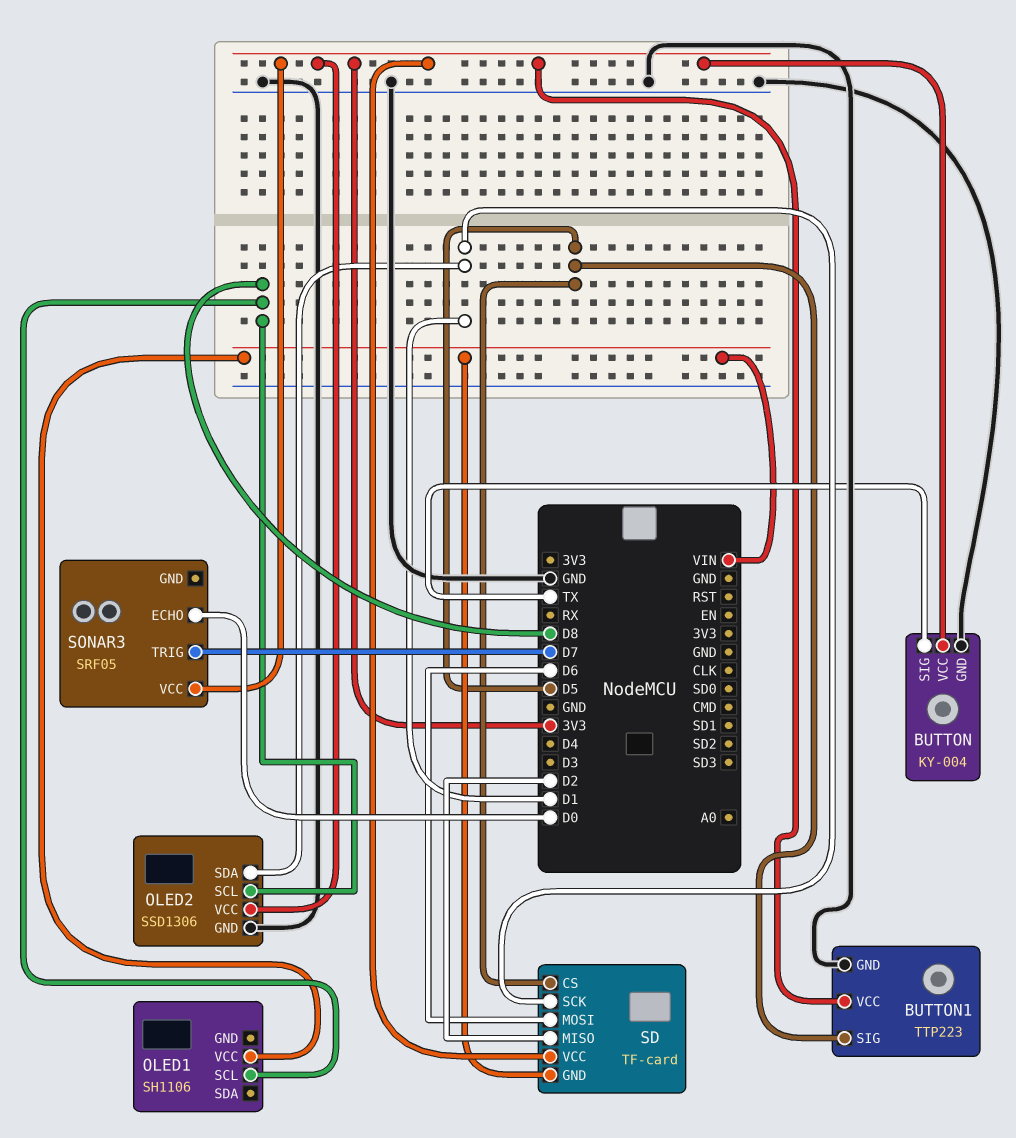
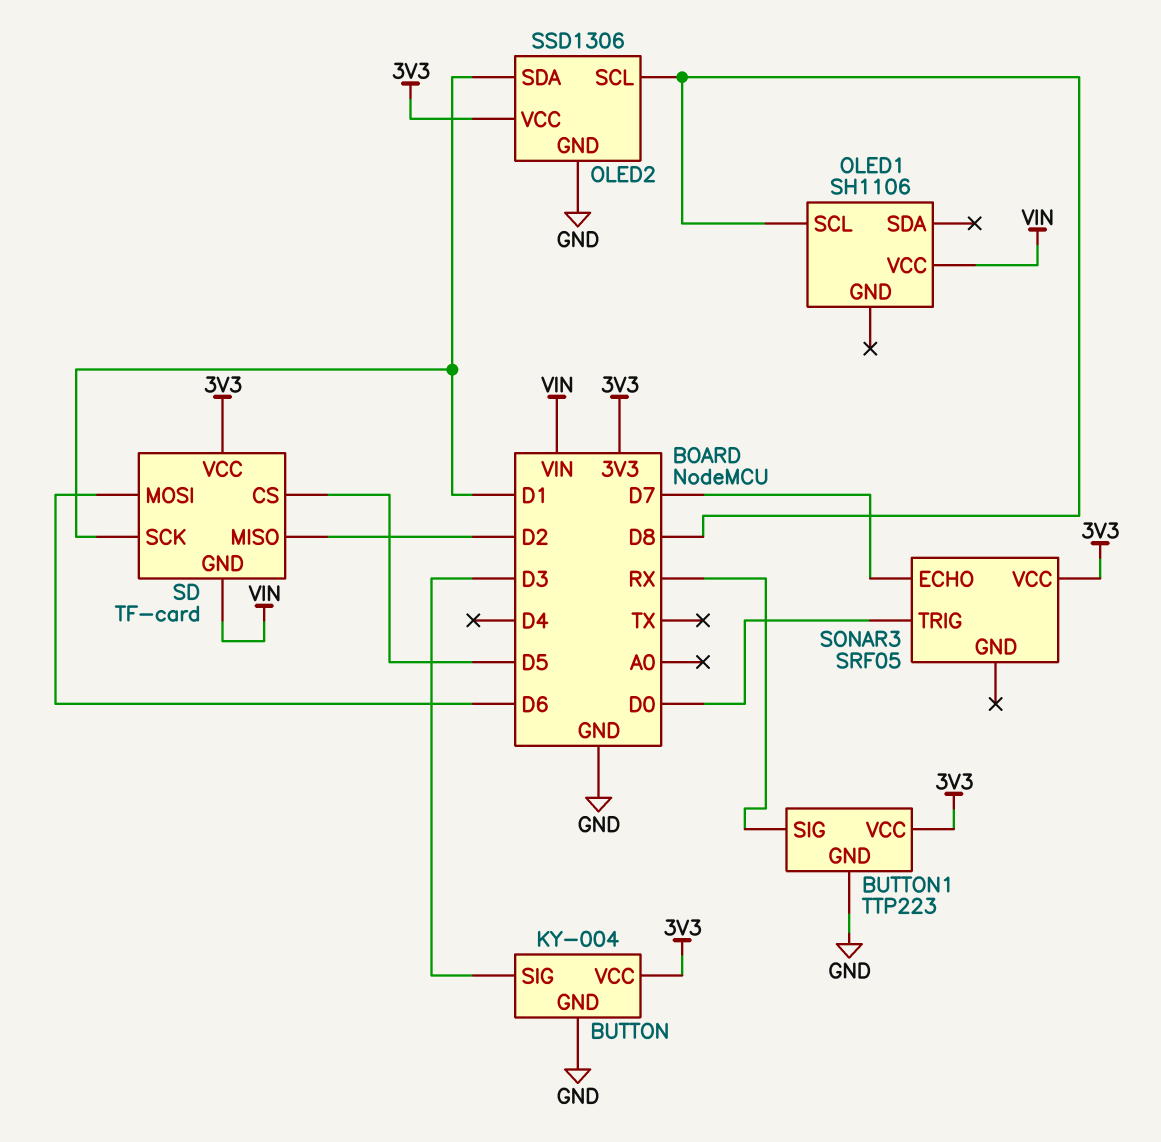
BUTTON pin SIG: TX -> D3
BUTTON1 pin SIG: D5 -> RX
SONAR3 pin ECHO: D0 -> D7
SONAR3 pin TRIG: D7 -> D0

